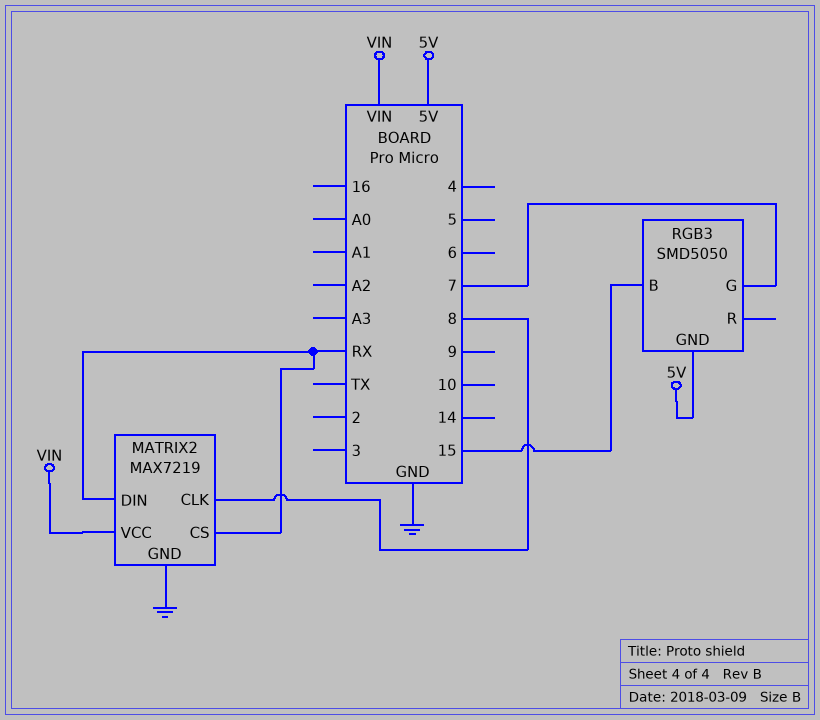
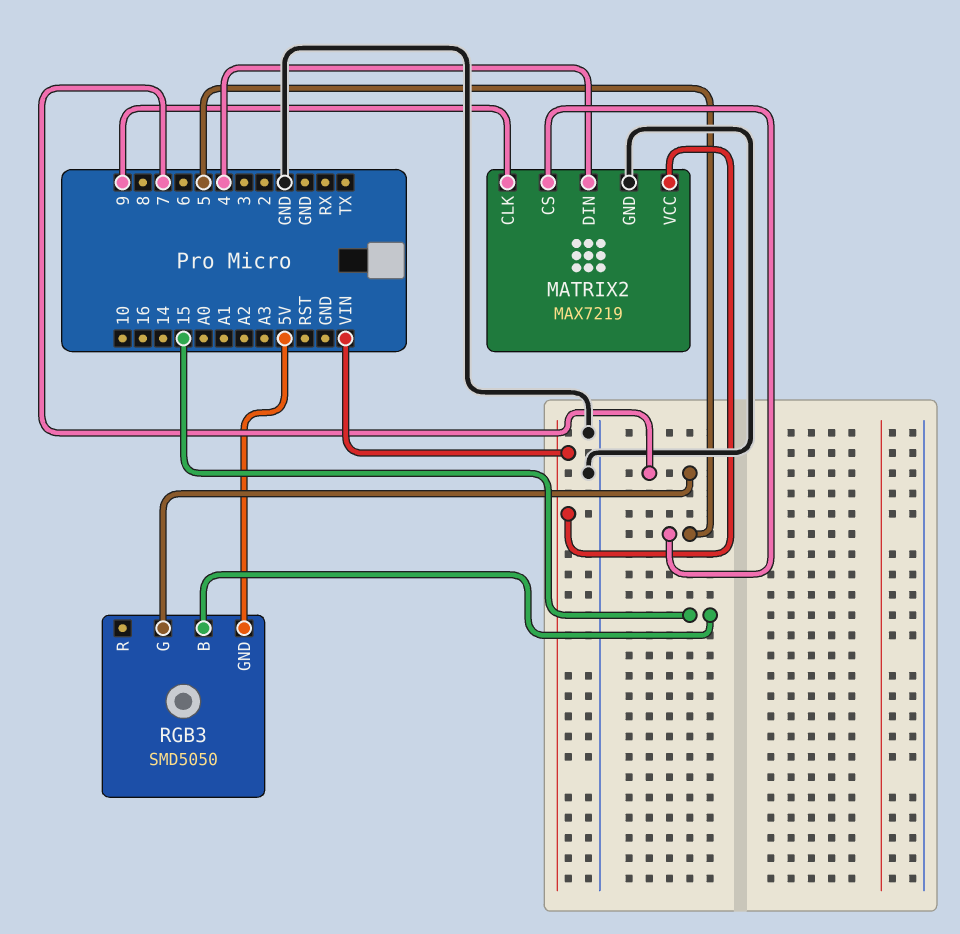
MATRIX2 pin CLK: 8 -> 9
MATRIX2 pin CS: RX -> 5
MATRIX2 pin DIN: RX -> 4

